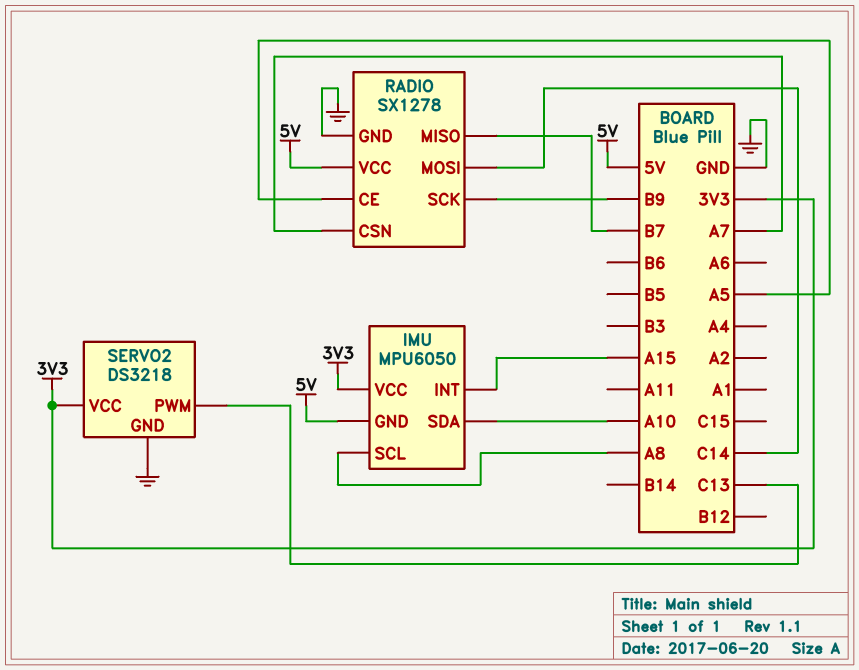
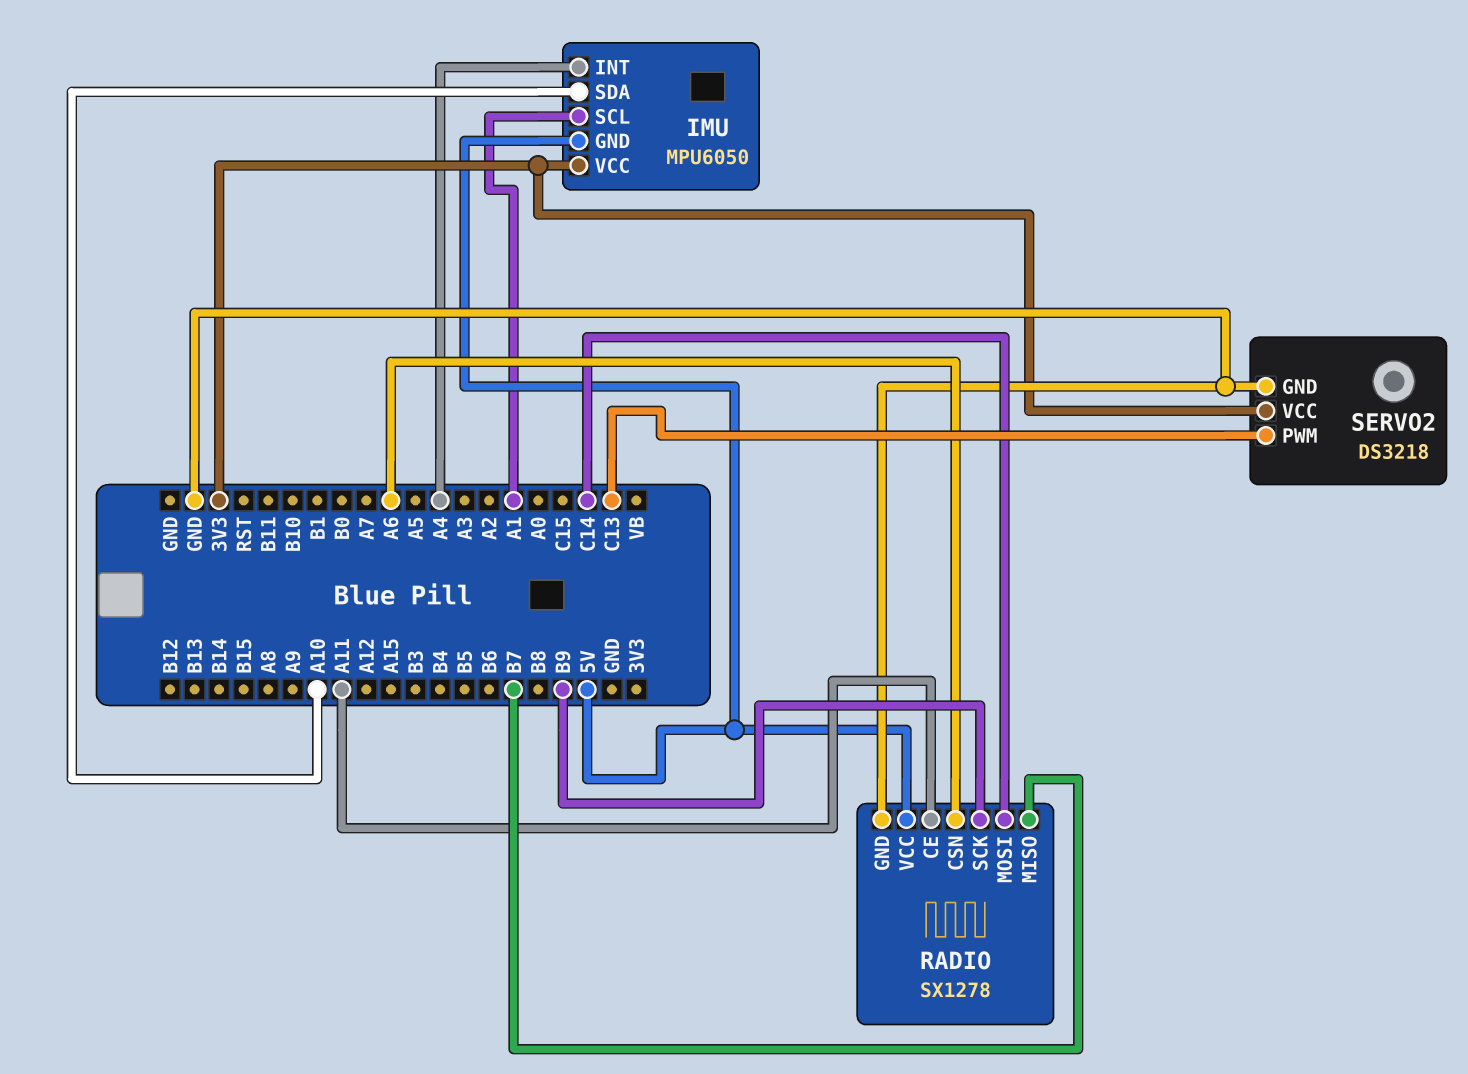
IMU pin INT: A15 -> A4
IMU pin SCL: A8 -> A1
RADIO pin CE: A5 -> A11
RADIO pin CSN: A7 -> A6

